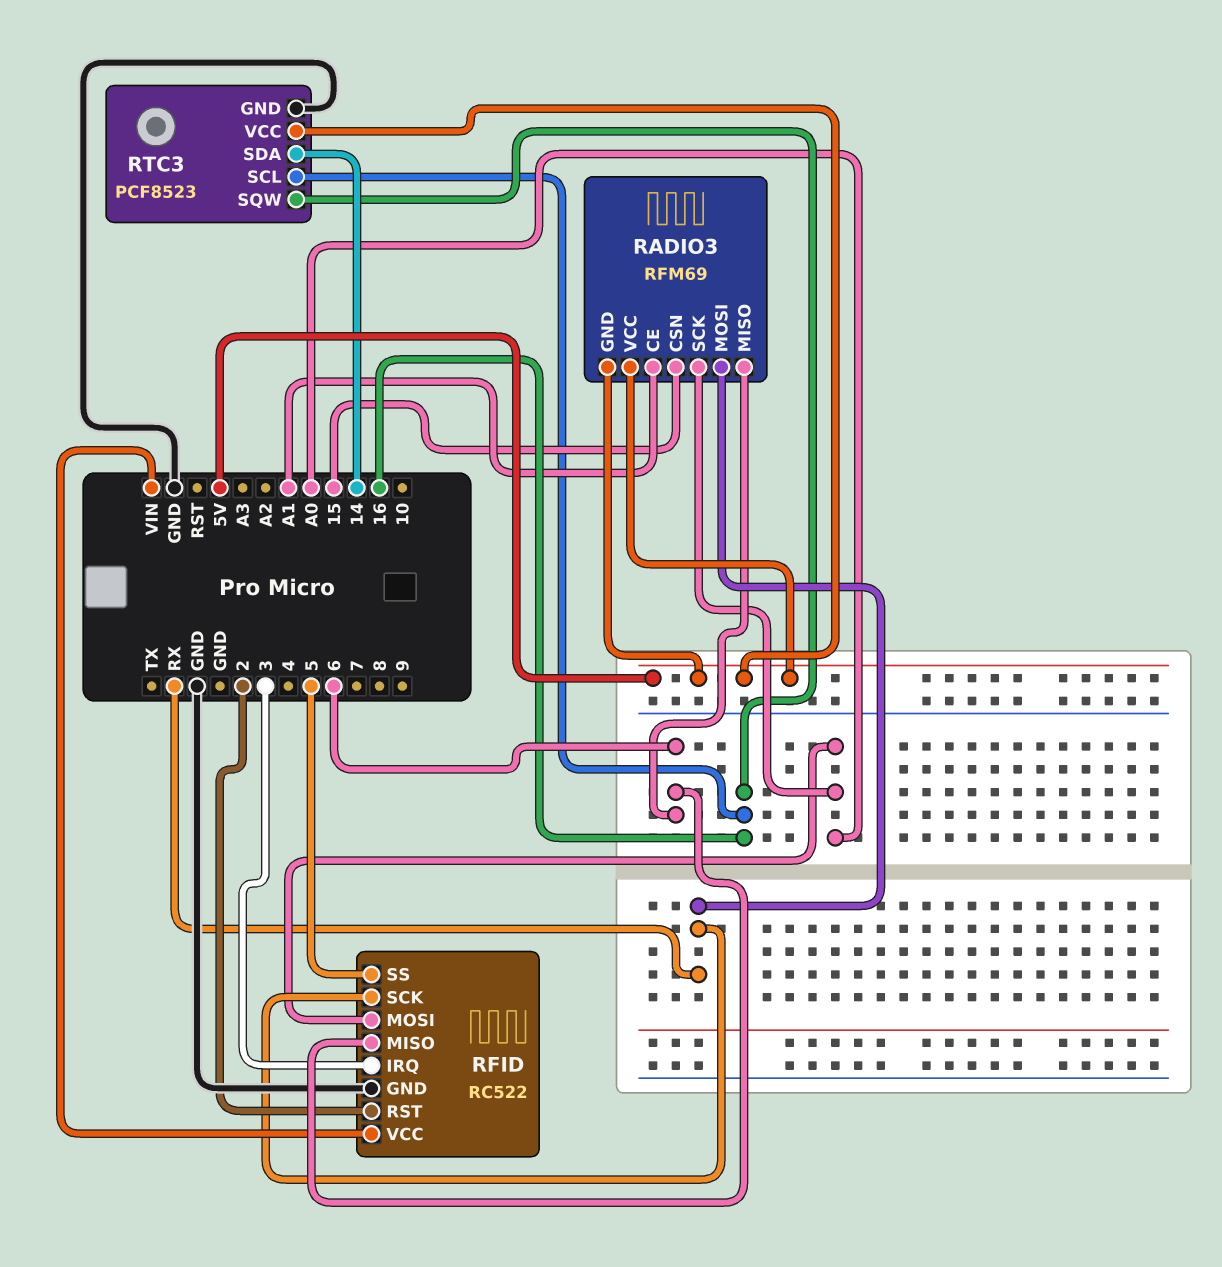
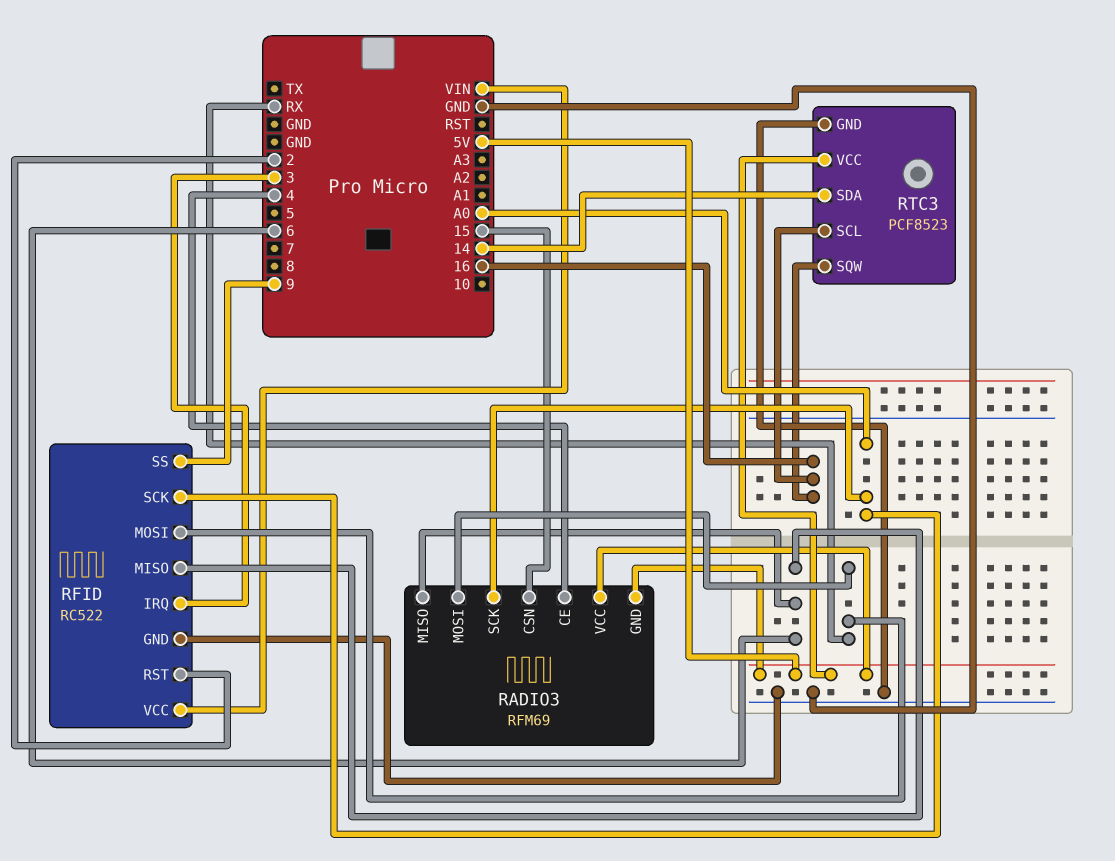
RADIO3 pin CE: A1 -> 4
RFID pin MOSI: A0 -> RX
RFID pin SCK: RX -> A0
RFID pin SS: 5 -> 9

